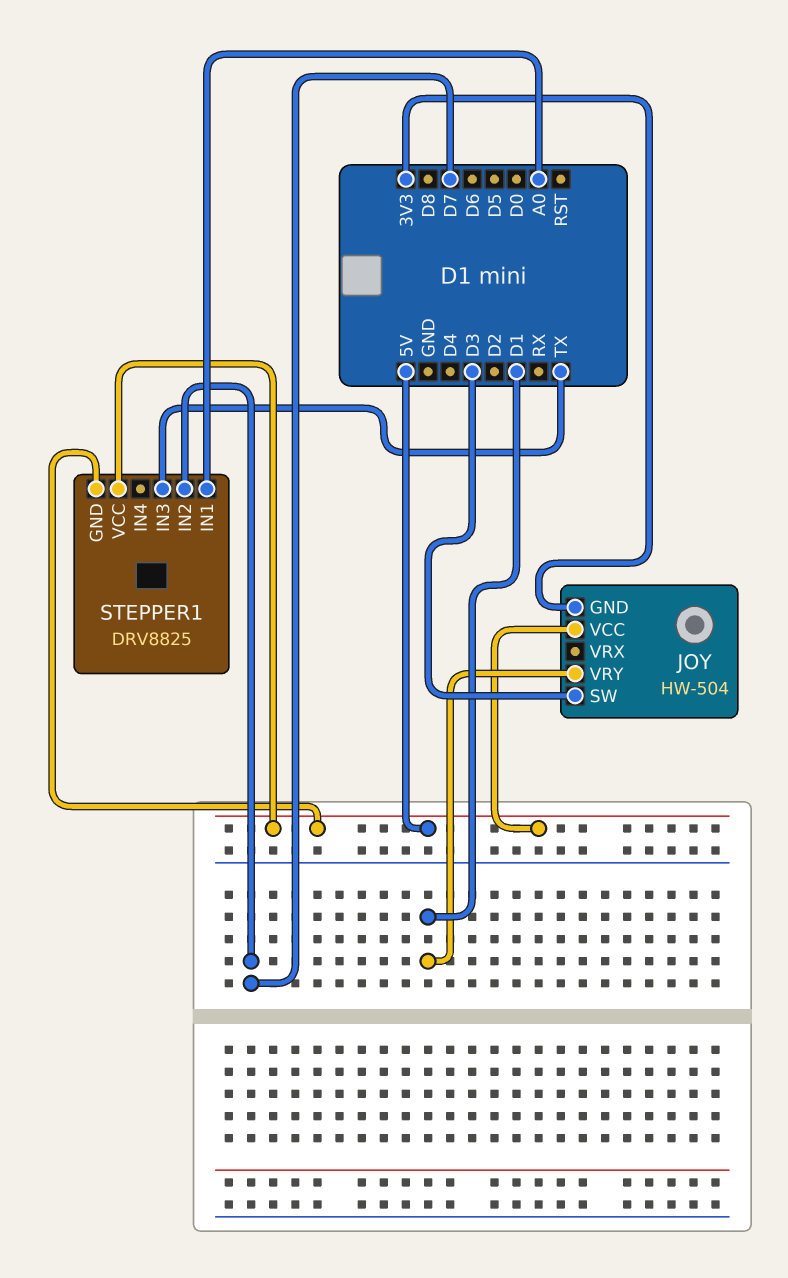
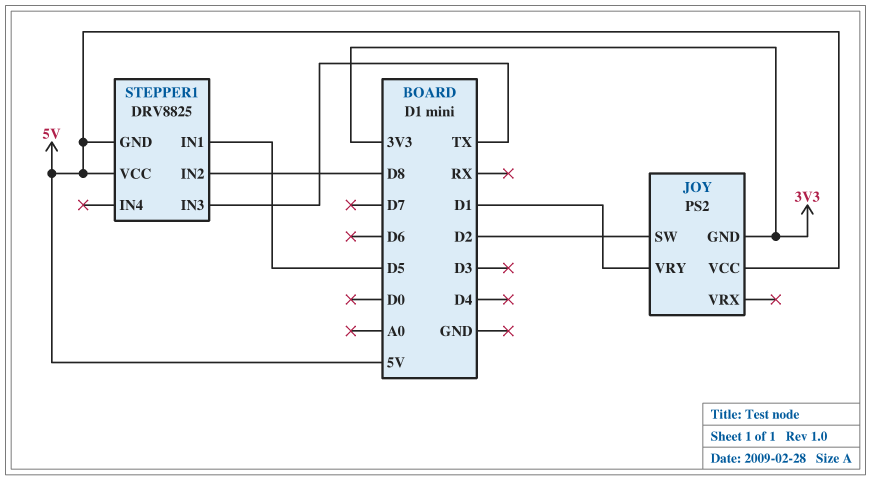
JOY: HW-504 -> PS2
JOY pin SW: D3 -> D2
STEPPER1 pin IN1: A0 -> D5
STEPPER1 pin IN2: D7 -> D8

